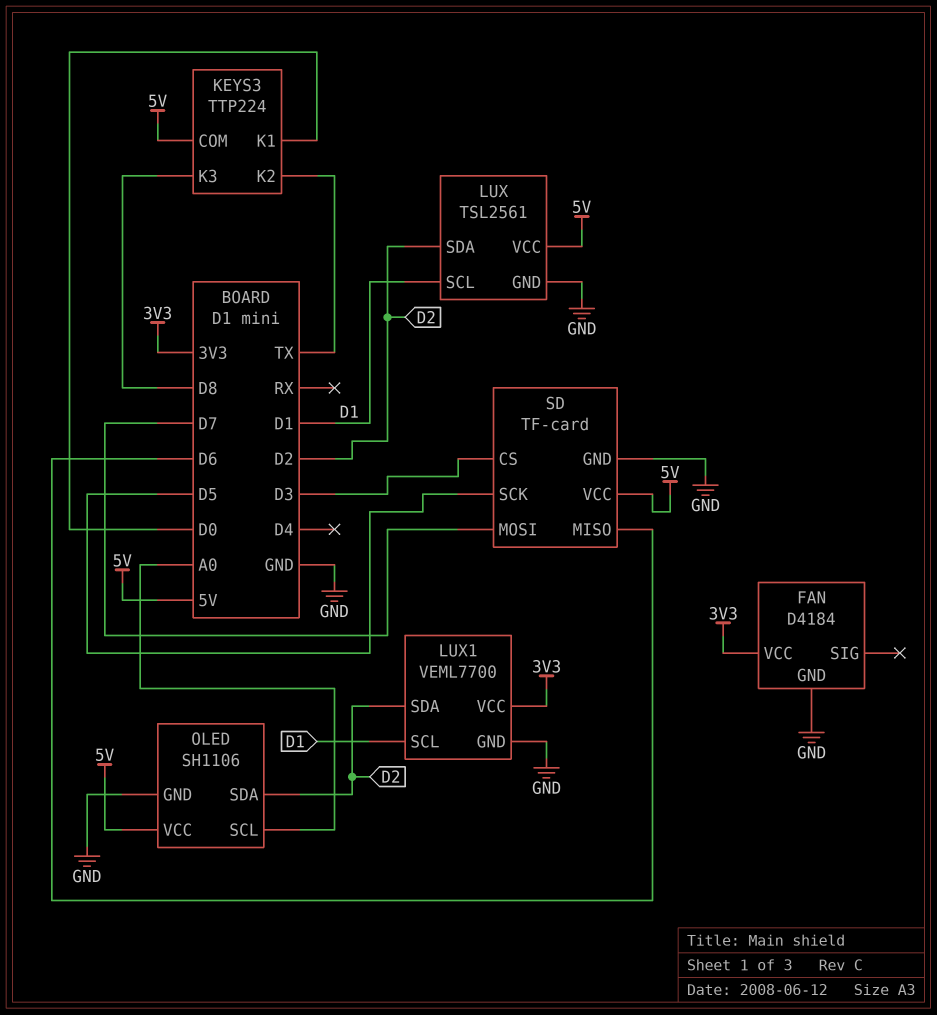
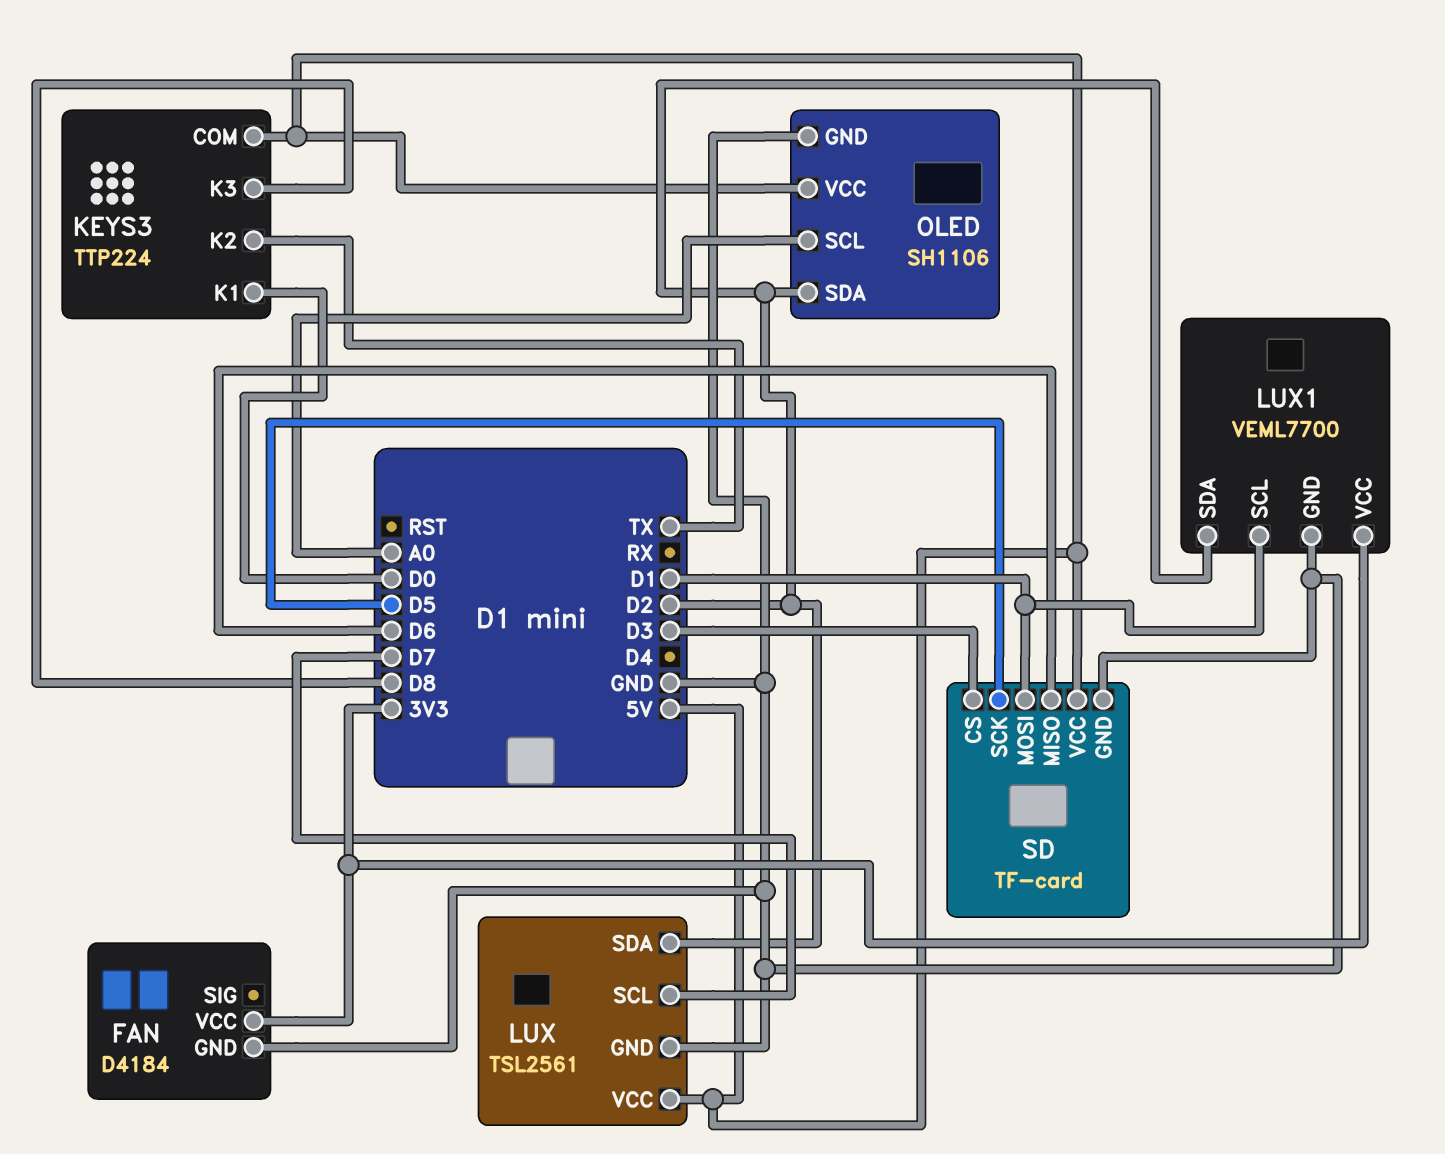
LUX pin SCL: D1 -> D7
SD pin MOSI: D7 -> D1

